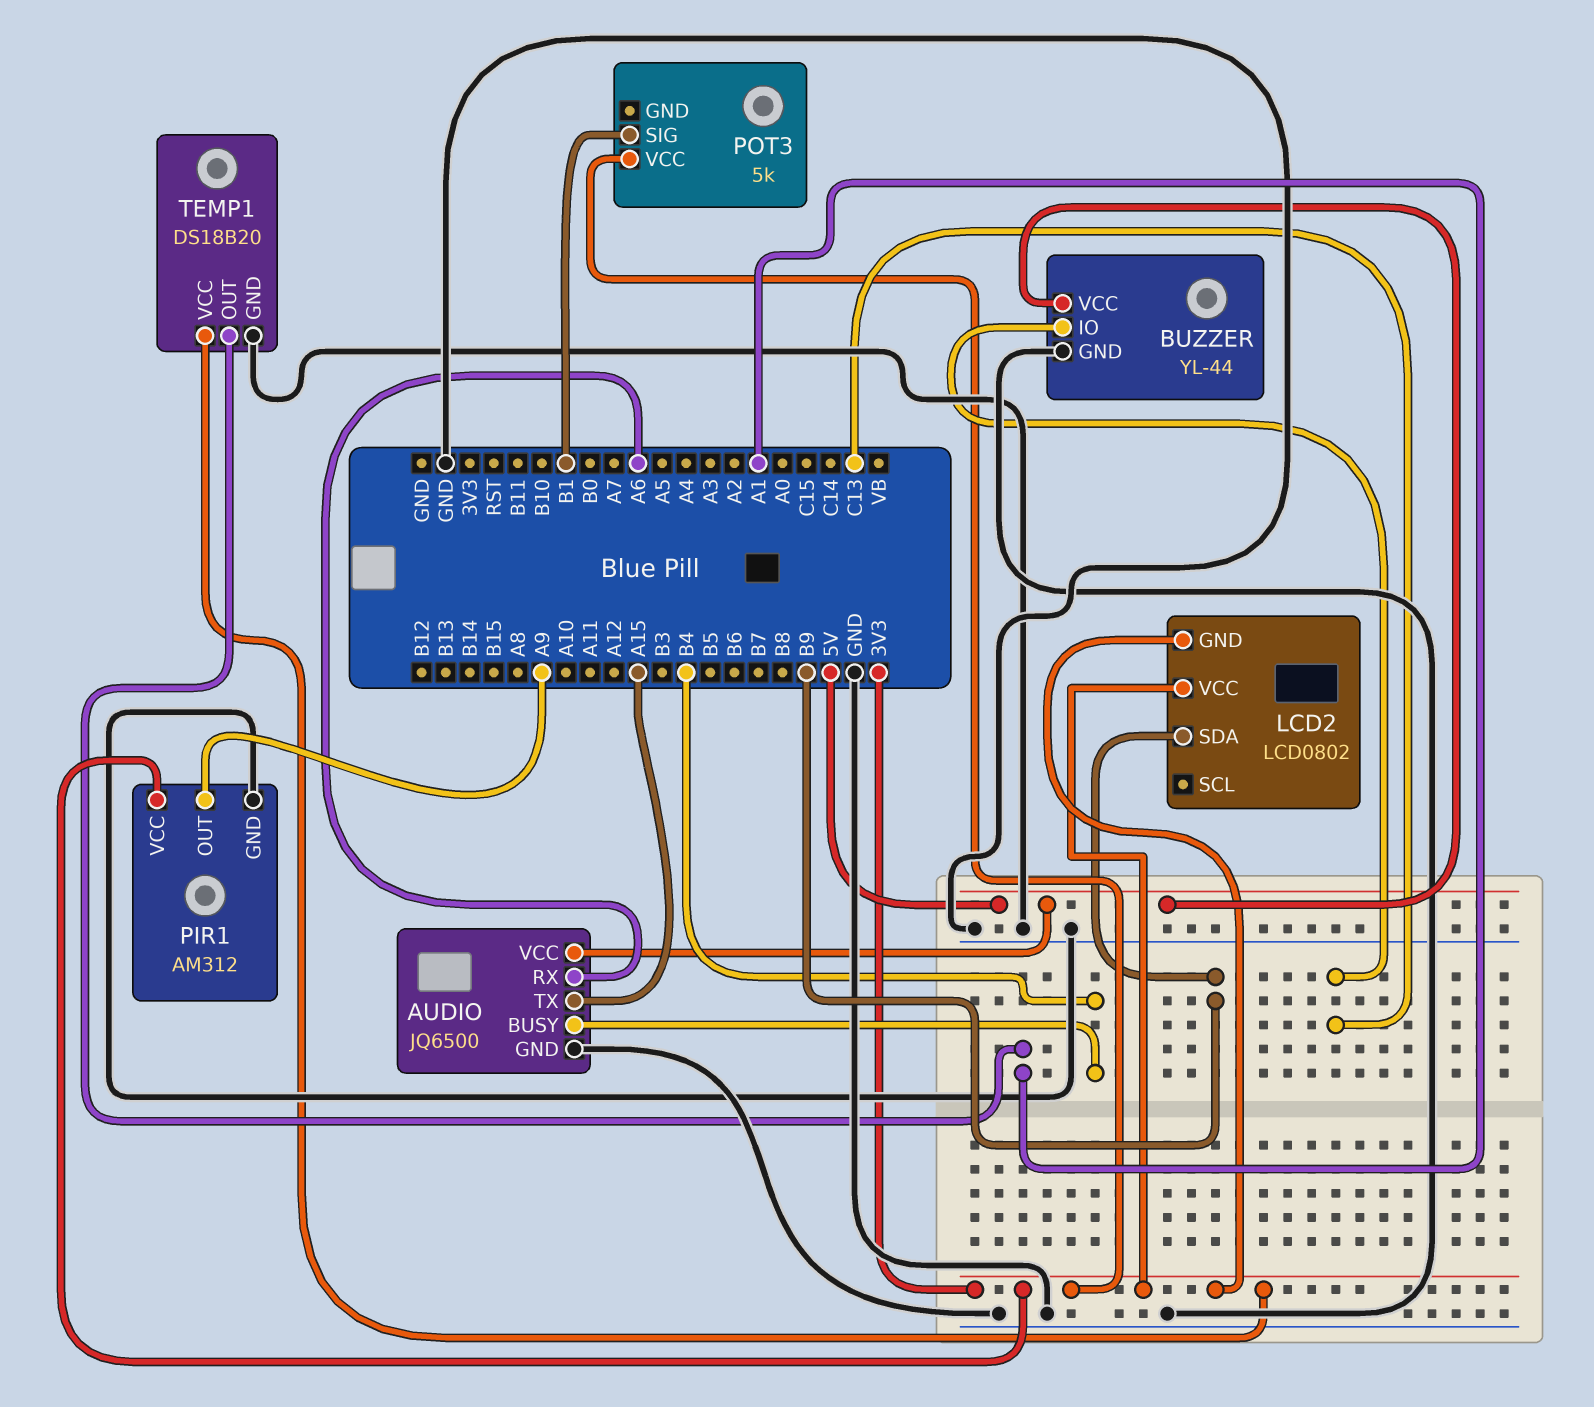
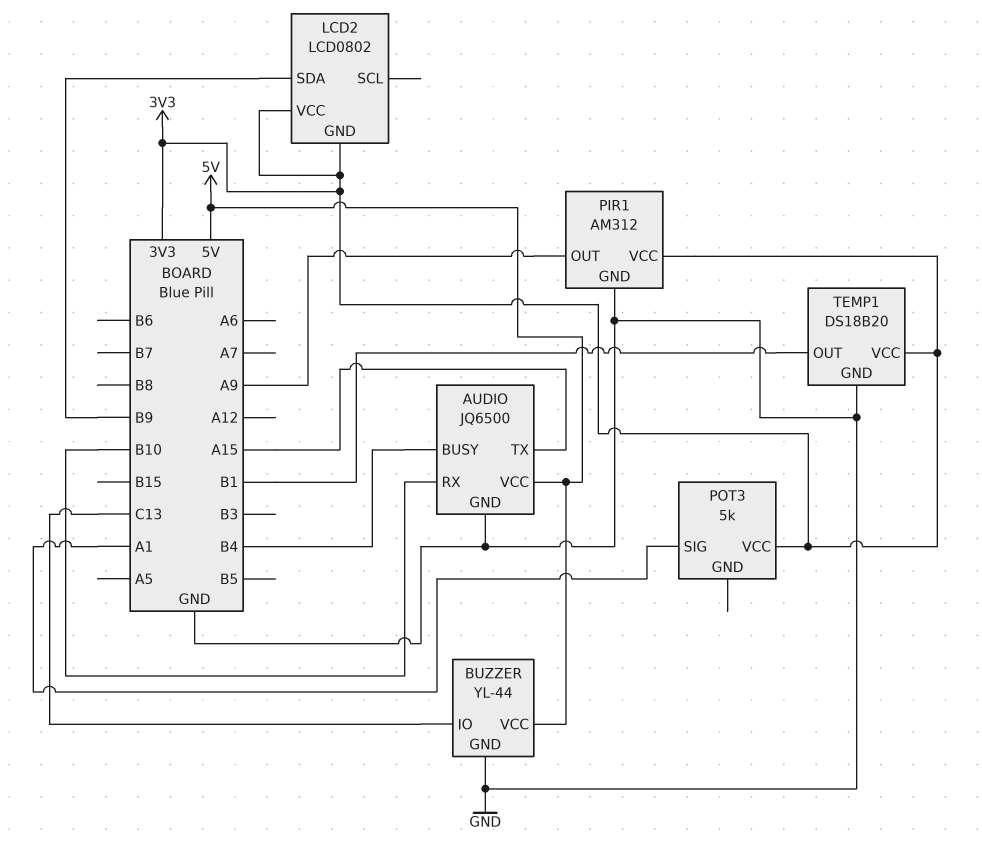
AUDIO pin RX: A6 -> B10
POT3 pin SIG: B1 -> A1
TEMP1 pin OUT: A1 -> B1

